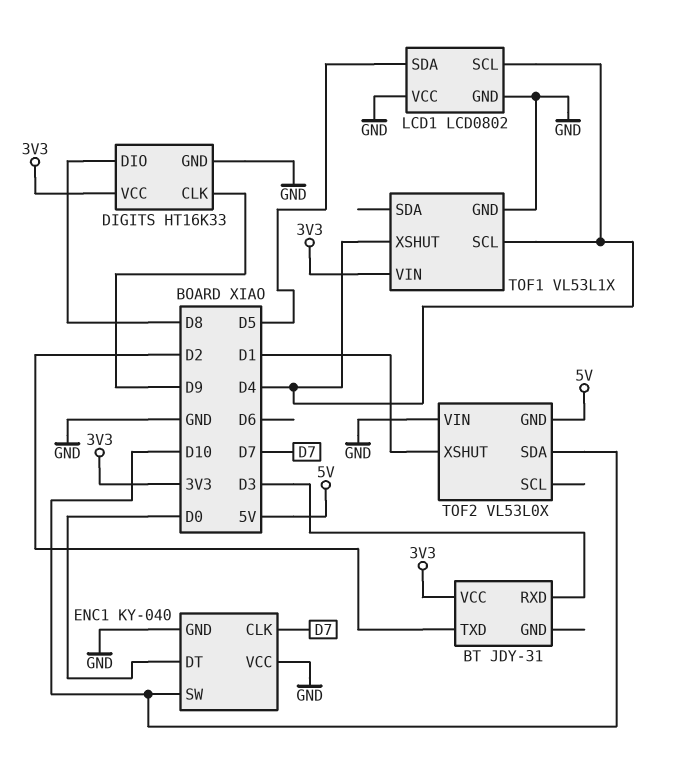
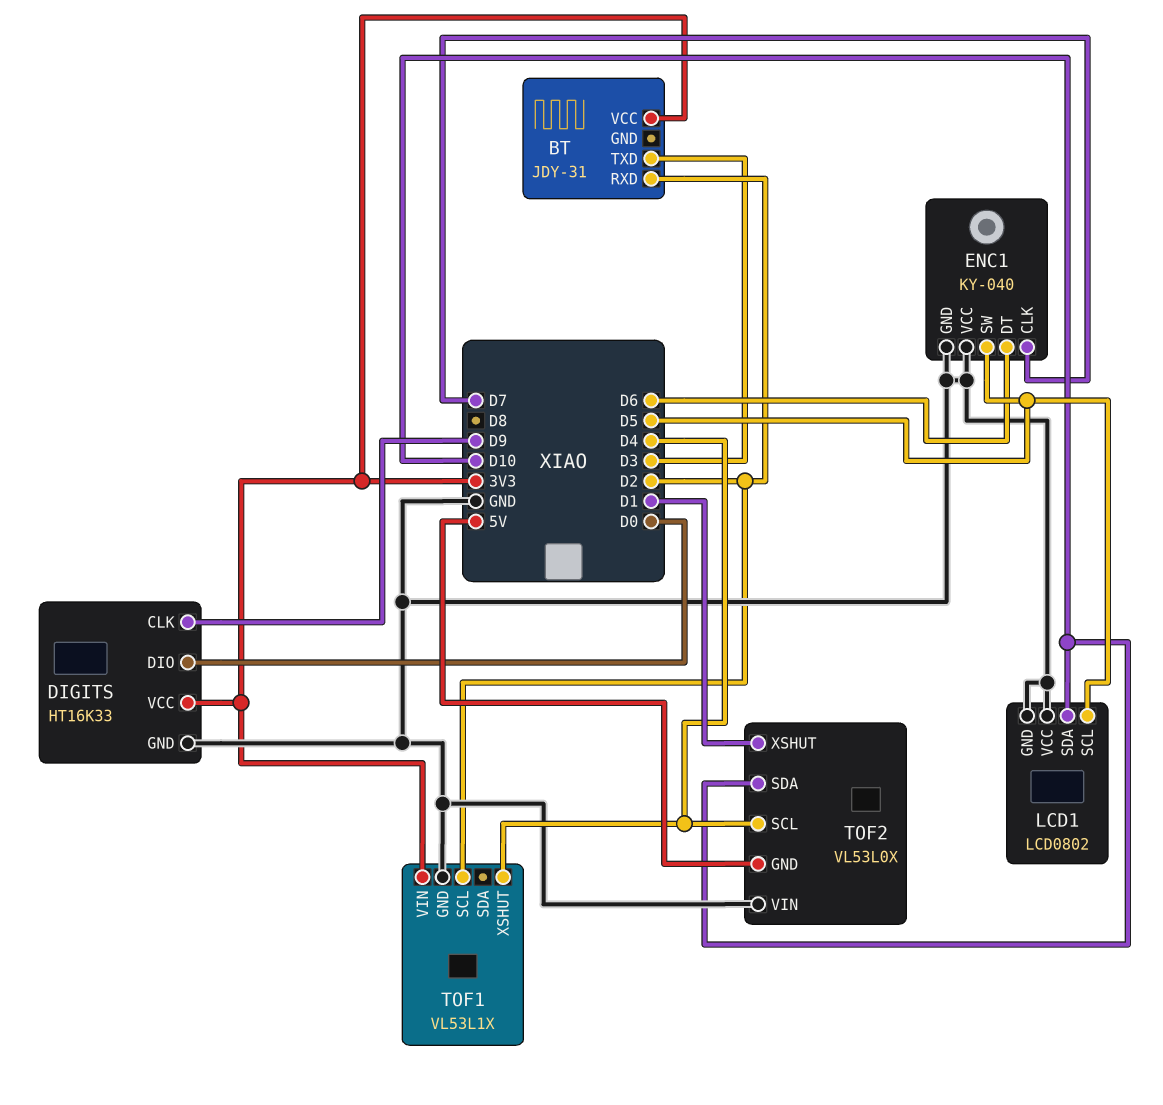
BT pin RXD: D3 -> D2
BT pin TXD: D2 -> D3
DIGITS pin DIO: D8 -> D0
ENC1 pin DT: D0 -> D6
ENC1 pin SW: D10 -> D5
LCD1 pin SCL: D4 -> D5
LCD1 pin SDA: D5 -> D10
TOF1 pin SCL: D4 -> D2
TOF2 pin SCL: none -> D4

